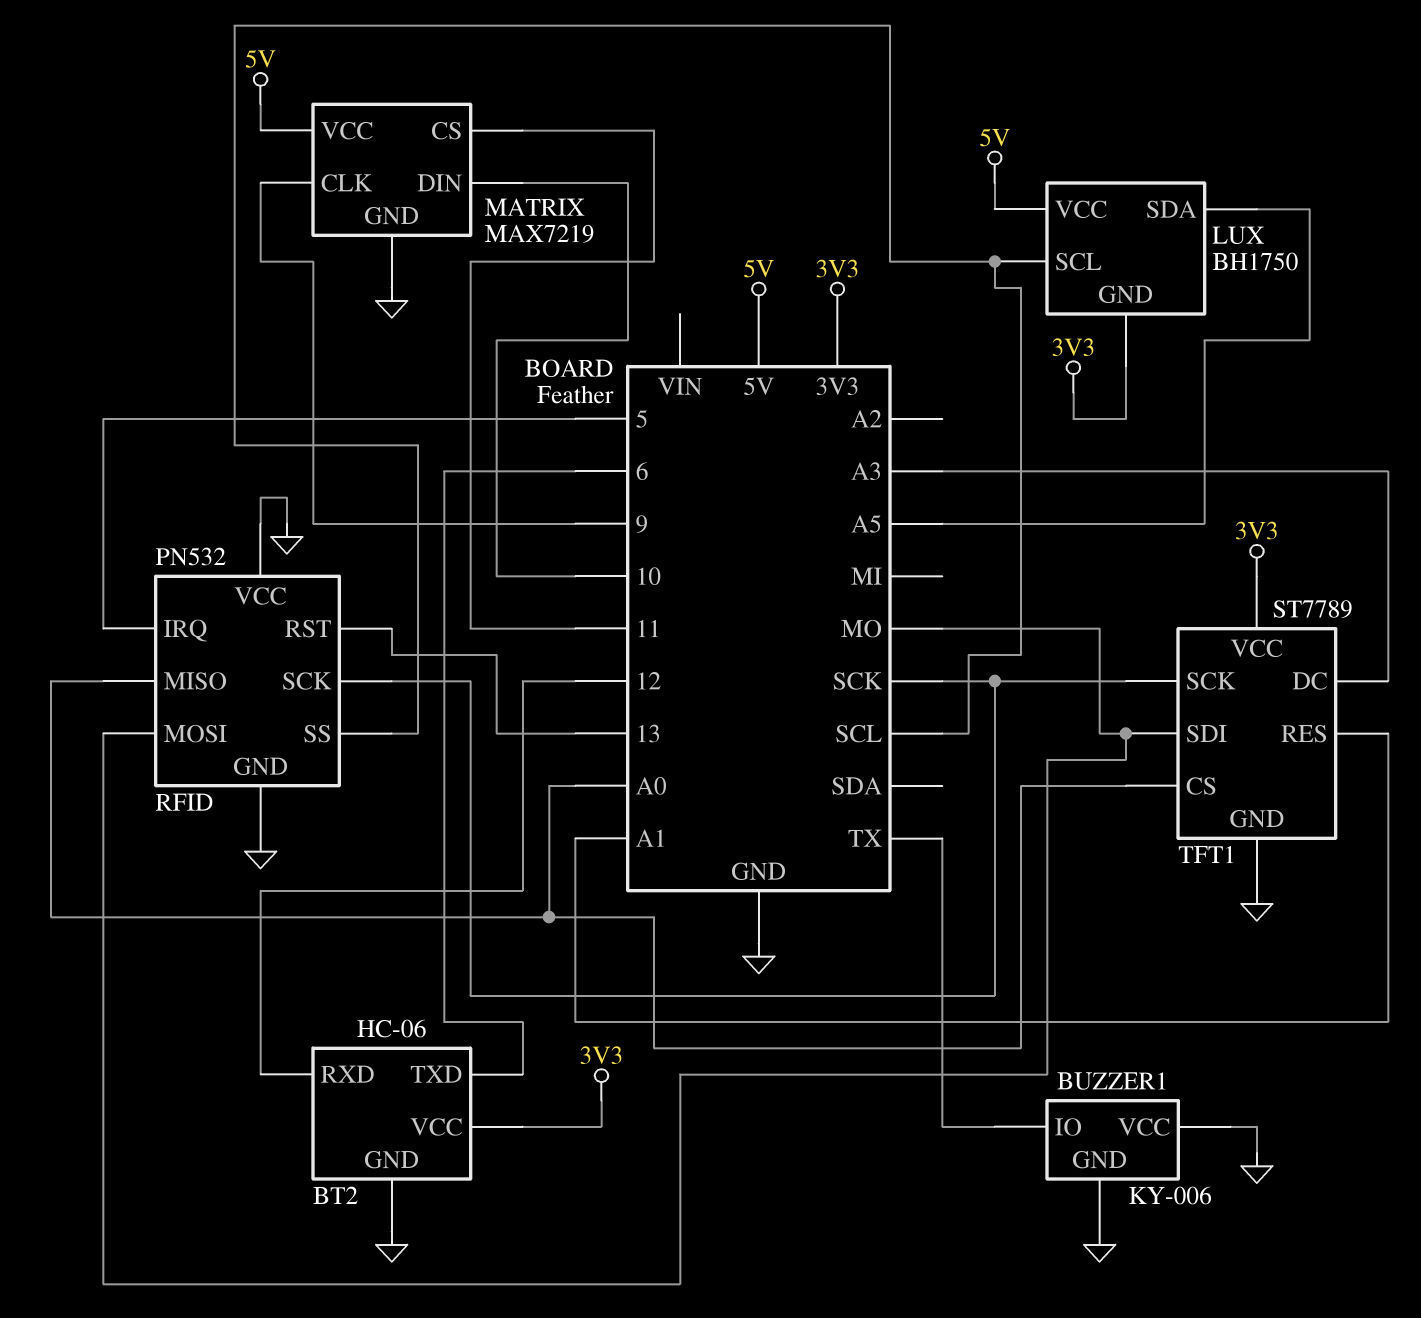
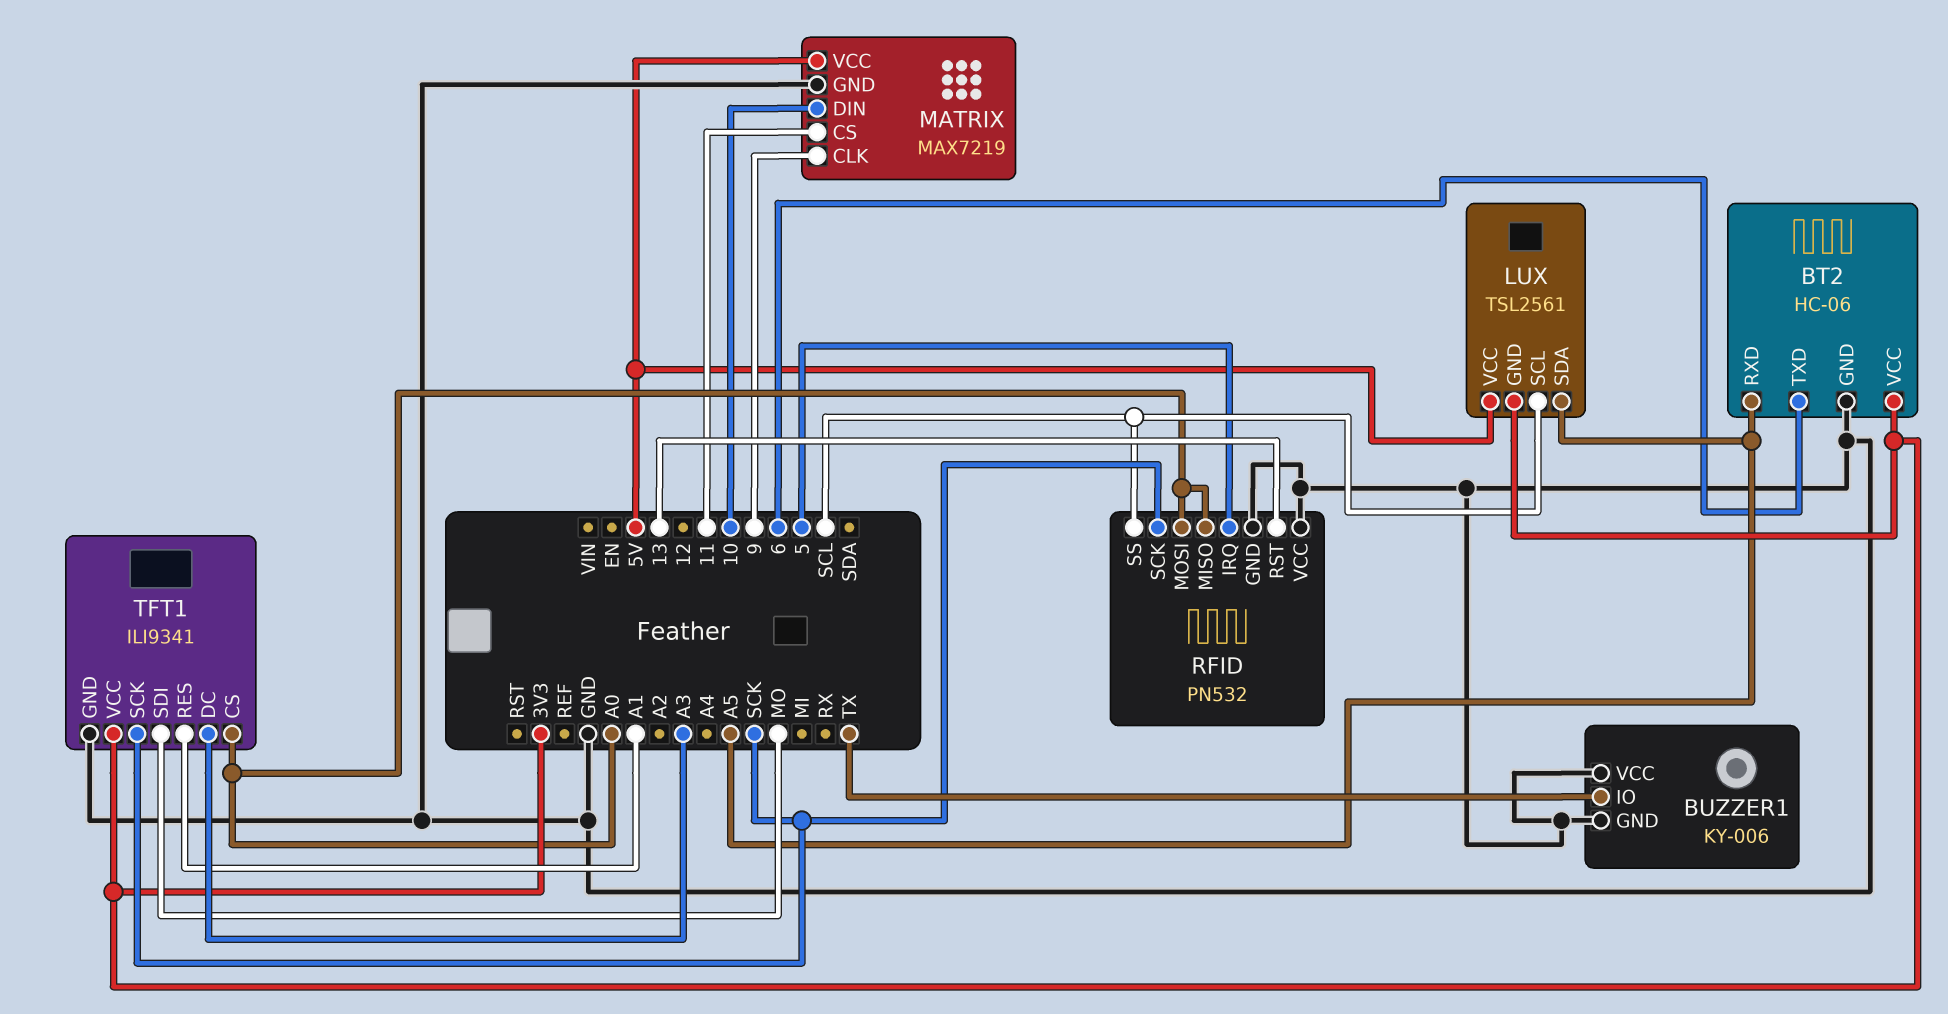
BT2 pin RXD: 12 -> A5
LUX: BH1750 -> TSL2561
RFID pin MOSI: MO -> A0
TFT1: ST7789 -> ILI9341

